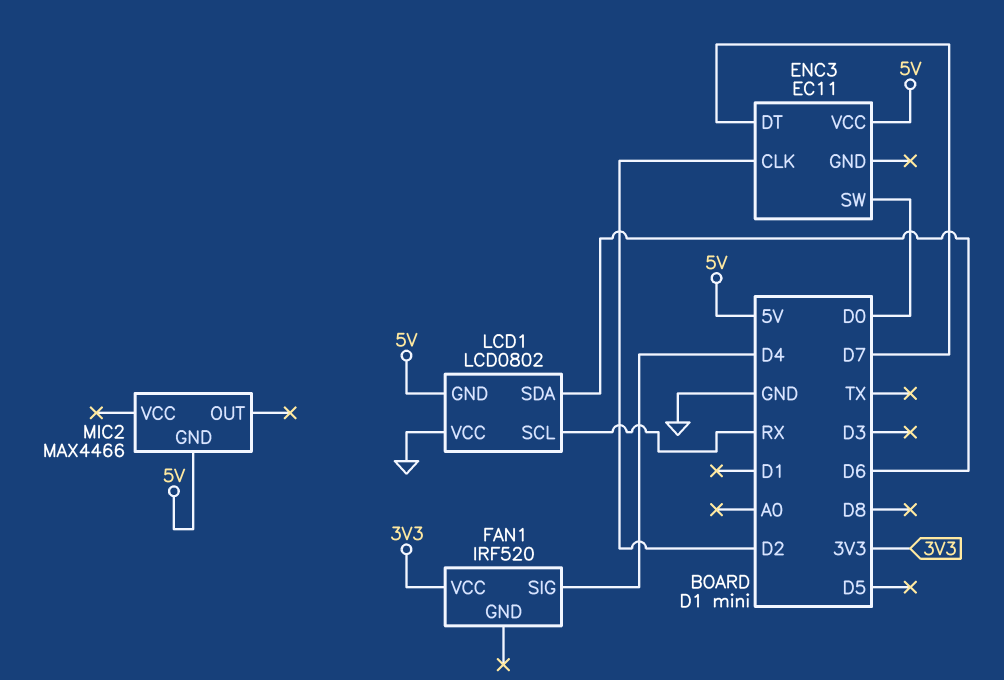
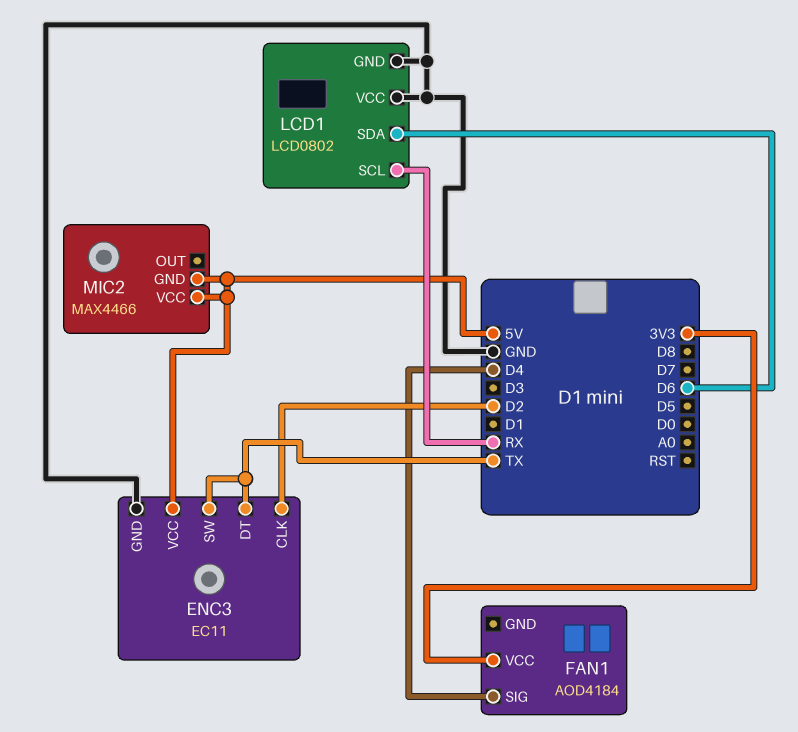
ENC3 pin DT: D7 -> TX
ENC3 pin GND: none -> GND
ENC3 pin SW: D0 -> TX
FAN1: IRF520 -> AOD4184
LCD1 pin GND: 5V -> GND
MIC2 pin VCC: none -> 5V

